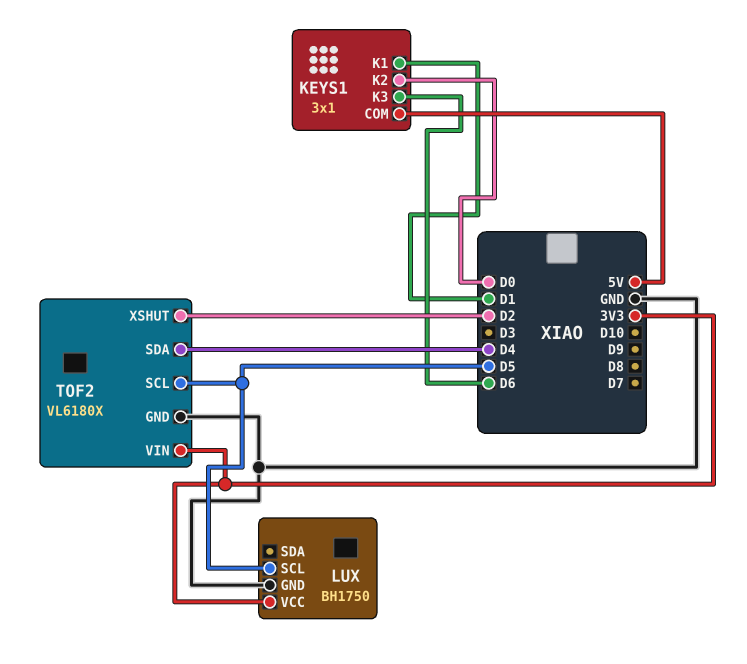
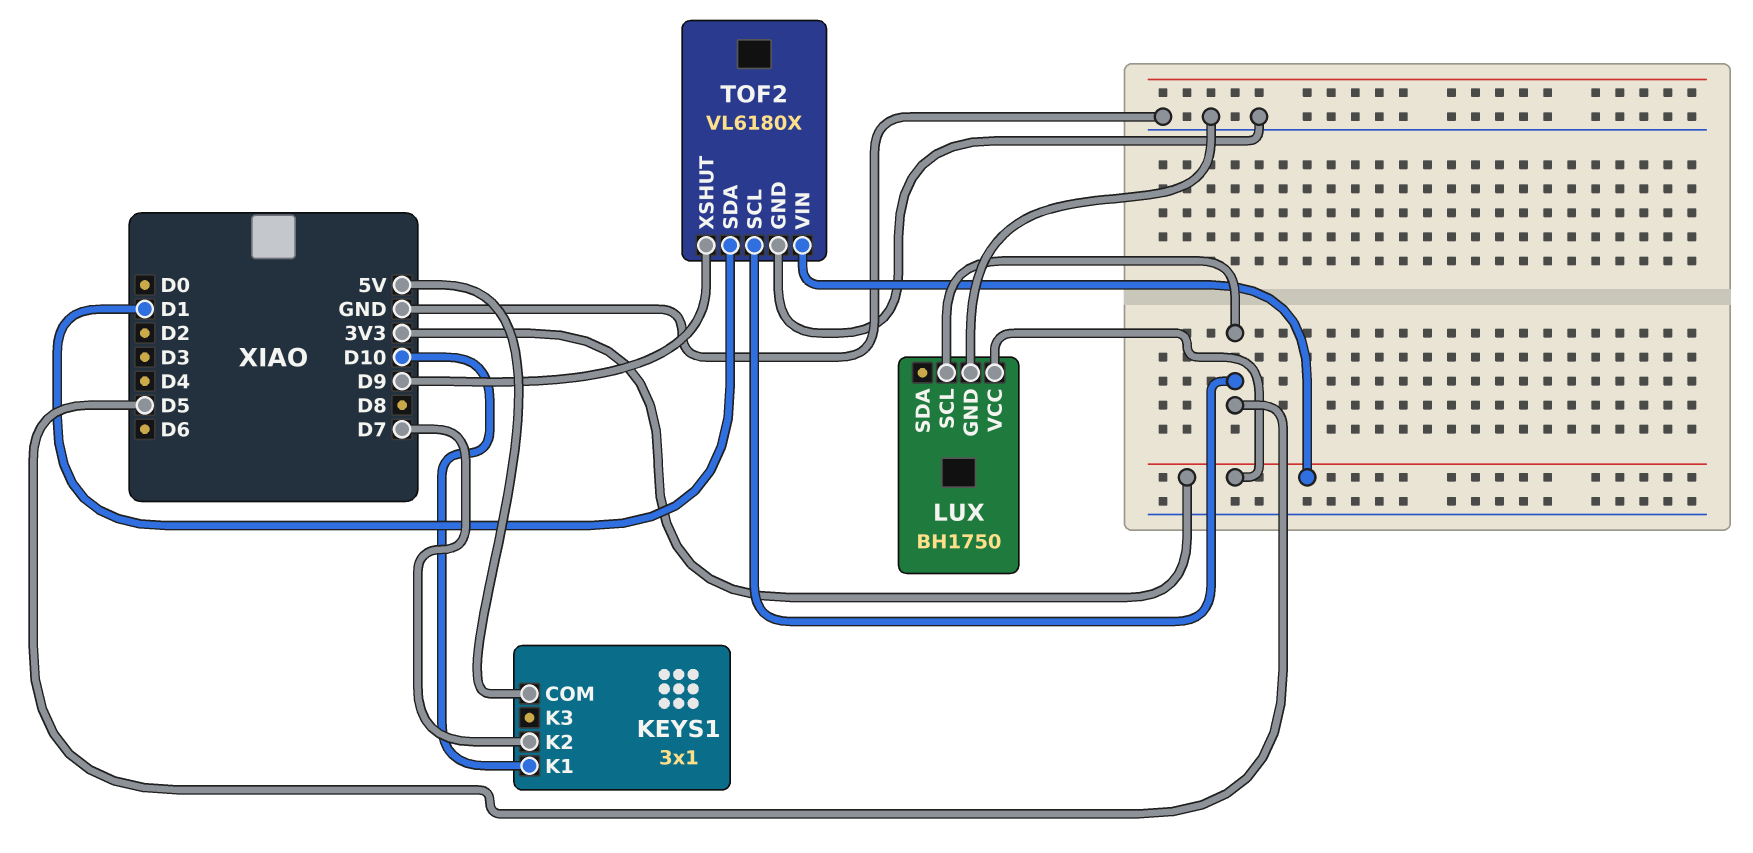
KEYS1 pin K1: D1 -> D10
KEYS1 pin K2: D0 -> D7
KEYS1 pin K3: D6 -> none
TOF2 pin SDA: D4 -> D1
TOF2 pin XSHUT: D2 -> D9

